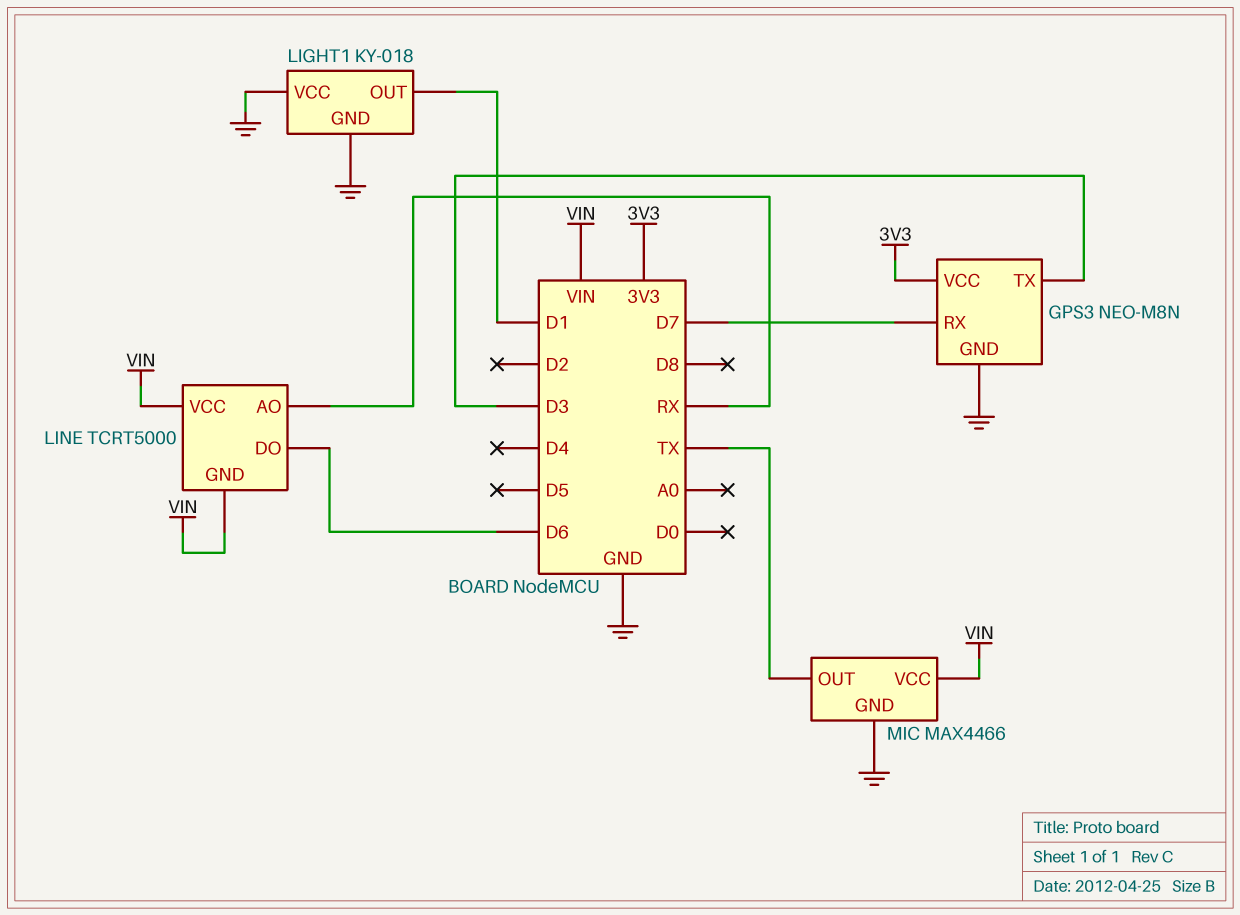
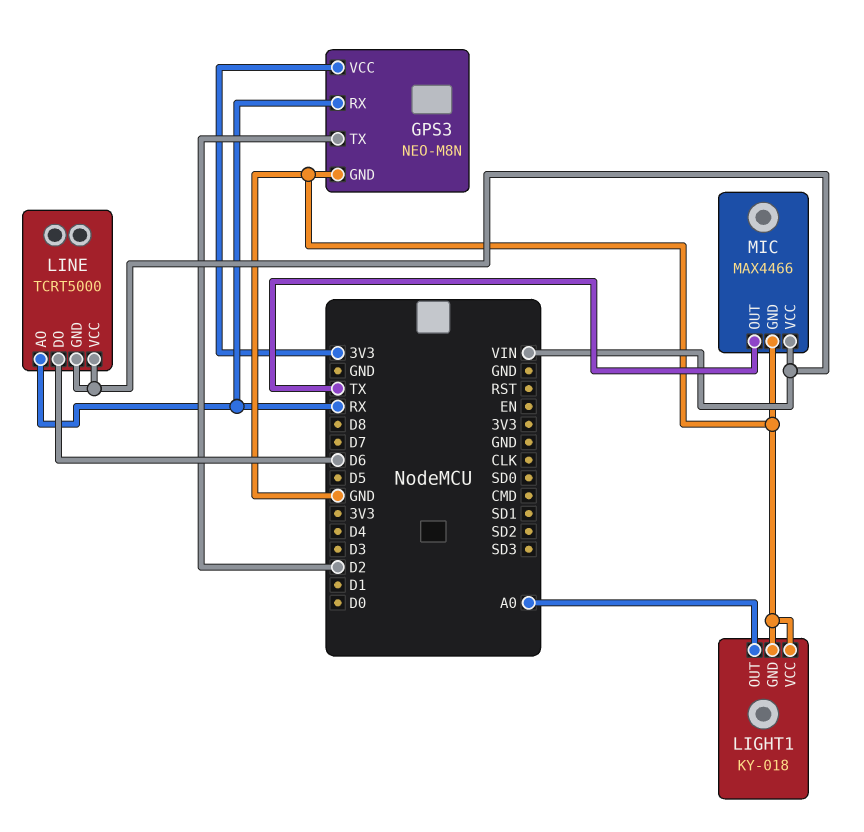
GPS3 pin RX: D7 -> RX
GPS3 pin TX: D3 -> D2
LIGHT1 pin OUT: D1 -> A0

